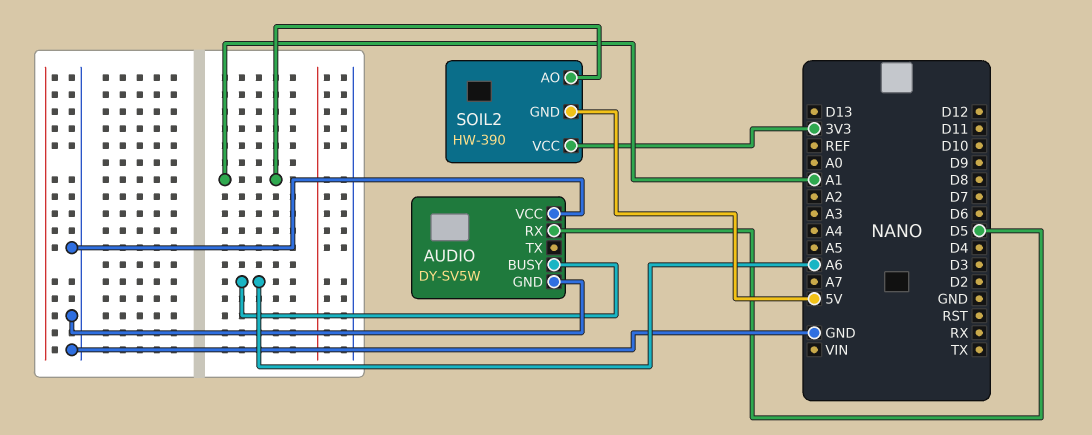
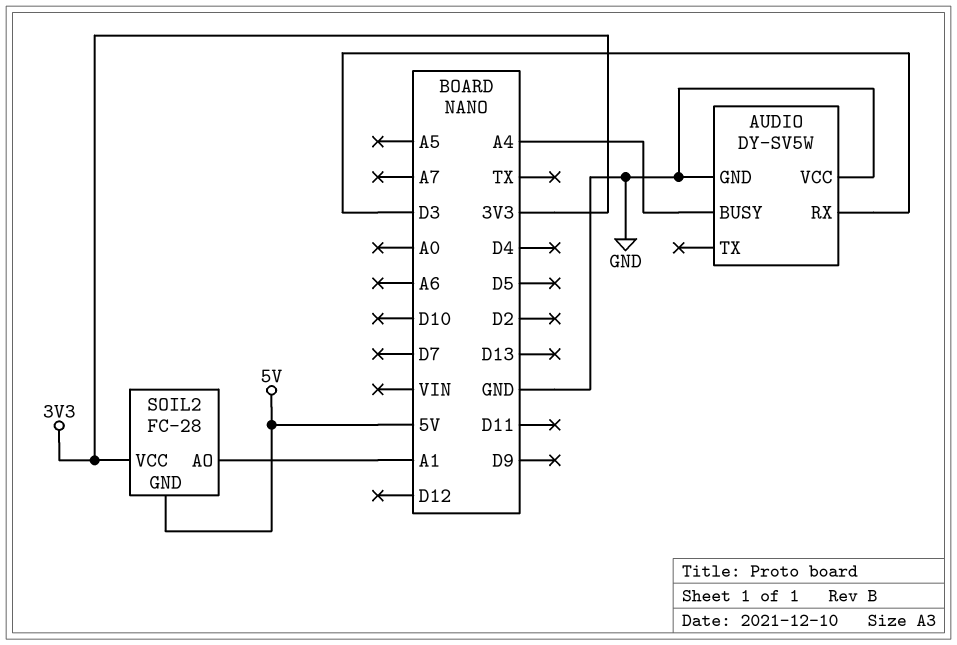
AUDIO pin BUSY: A6 -> A4
AUDIO pin RX: D5 -> D3
SOIL2: HW-390 -> FC-28

